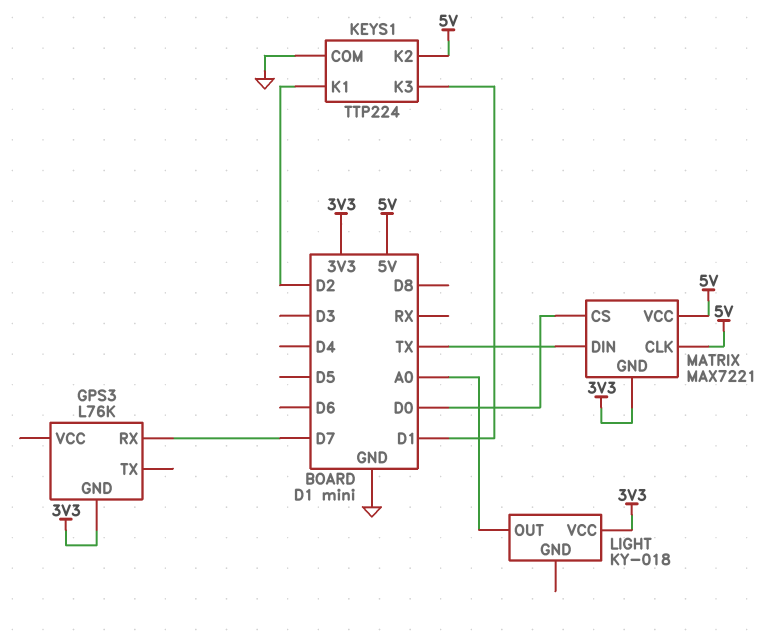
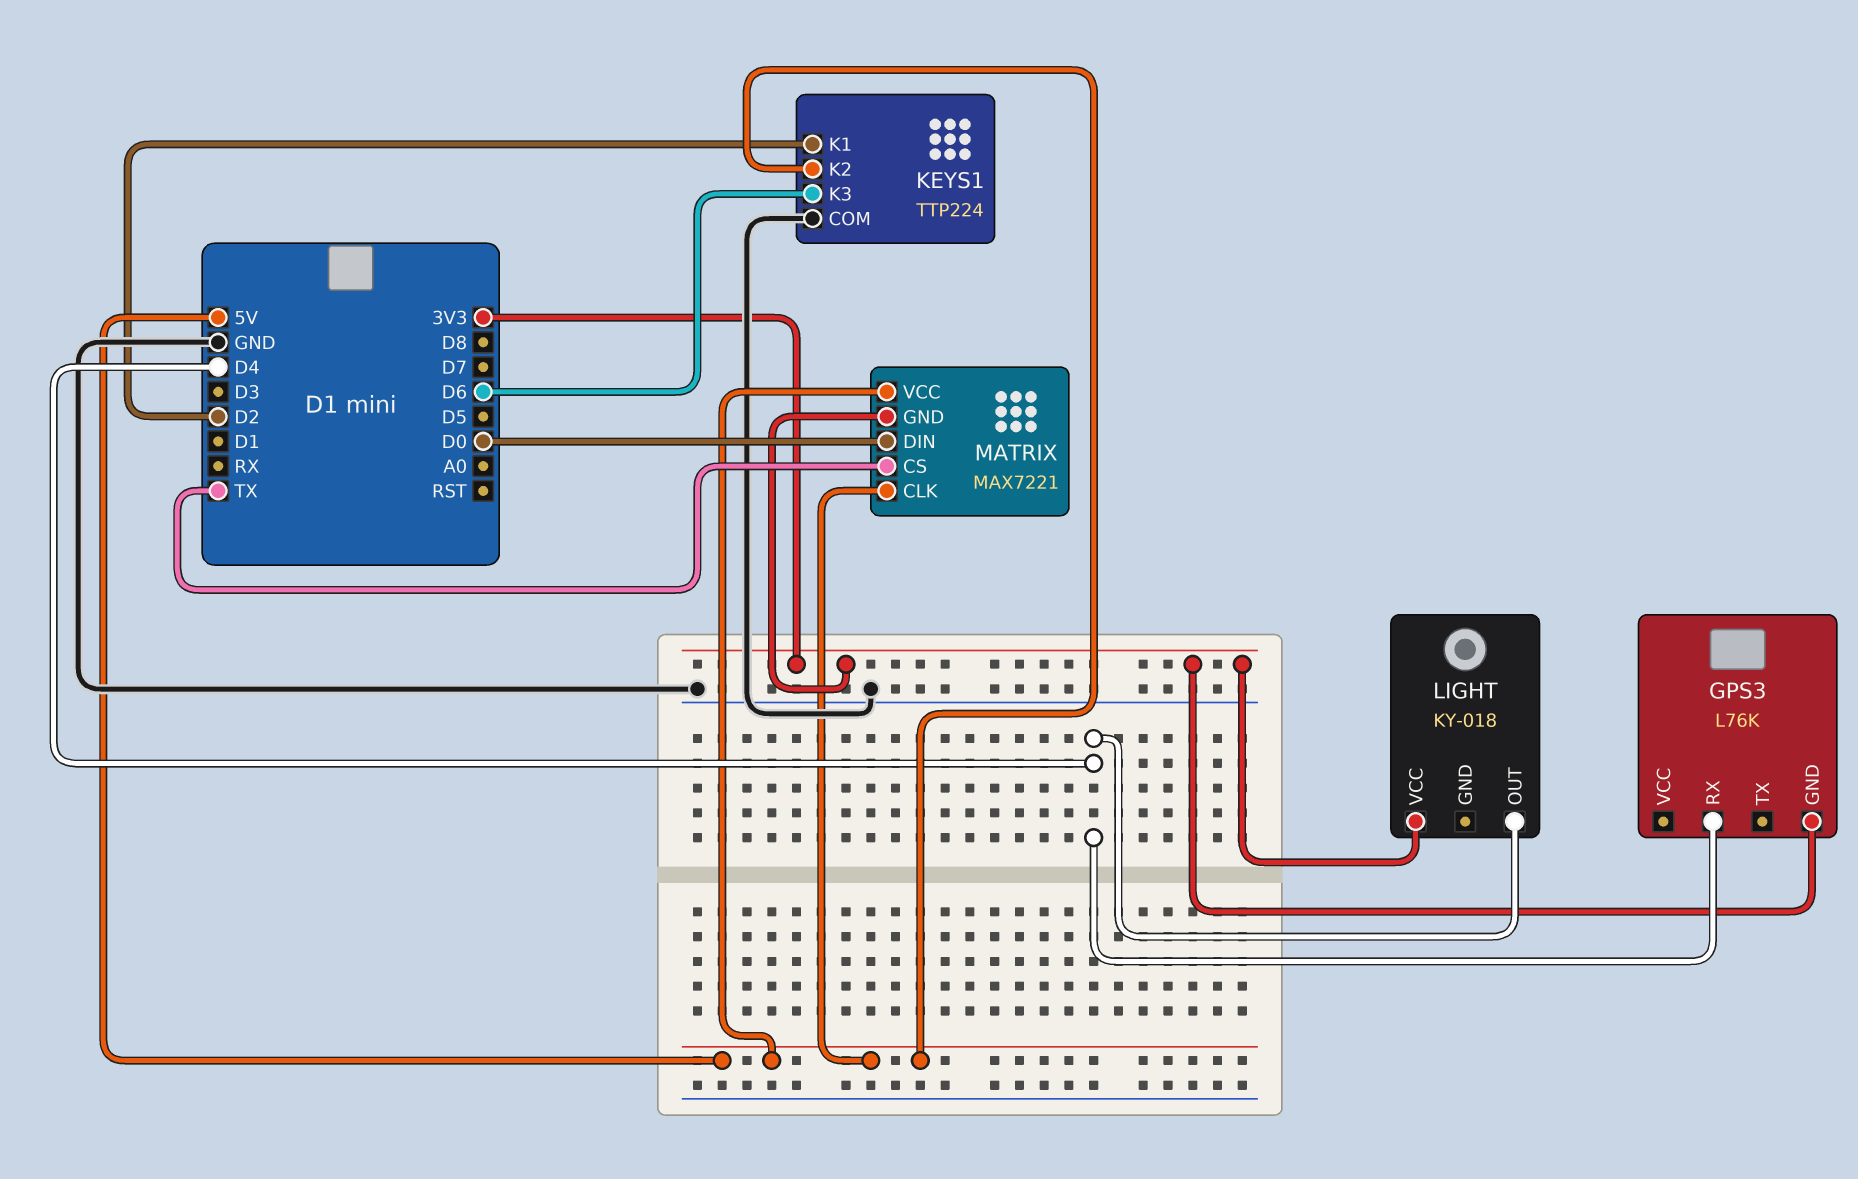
GPS3 pin RX: D7 -> D4
KEYS1 pin K3: D1 -> D6
LIGHT pin OUT: A0 -> D4
MATRIX pin CS: D0 -> TX
MATRIX pin DIN: TX -> D0

